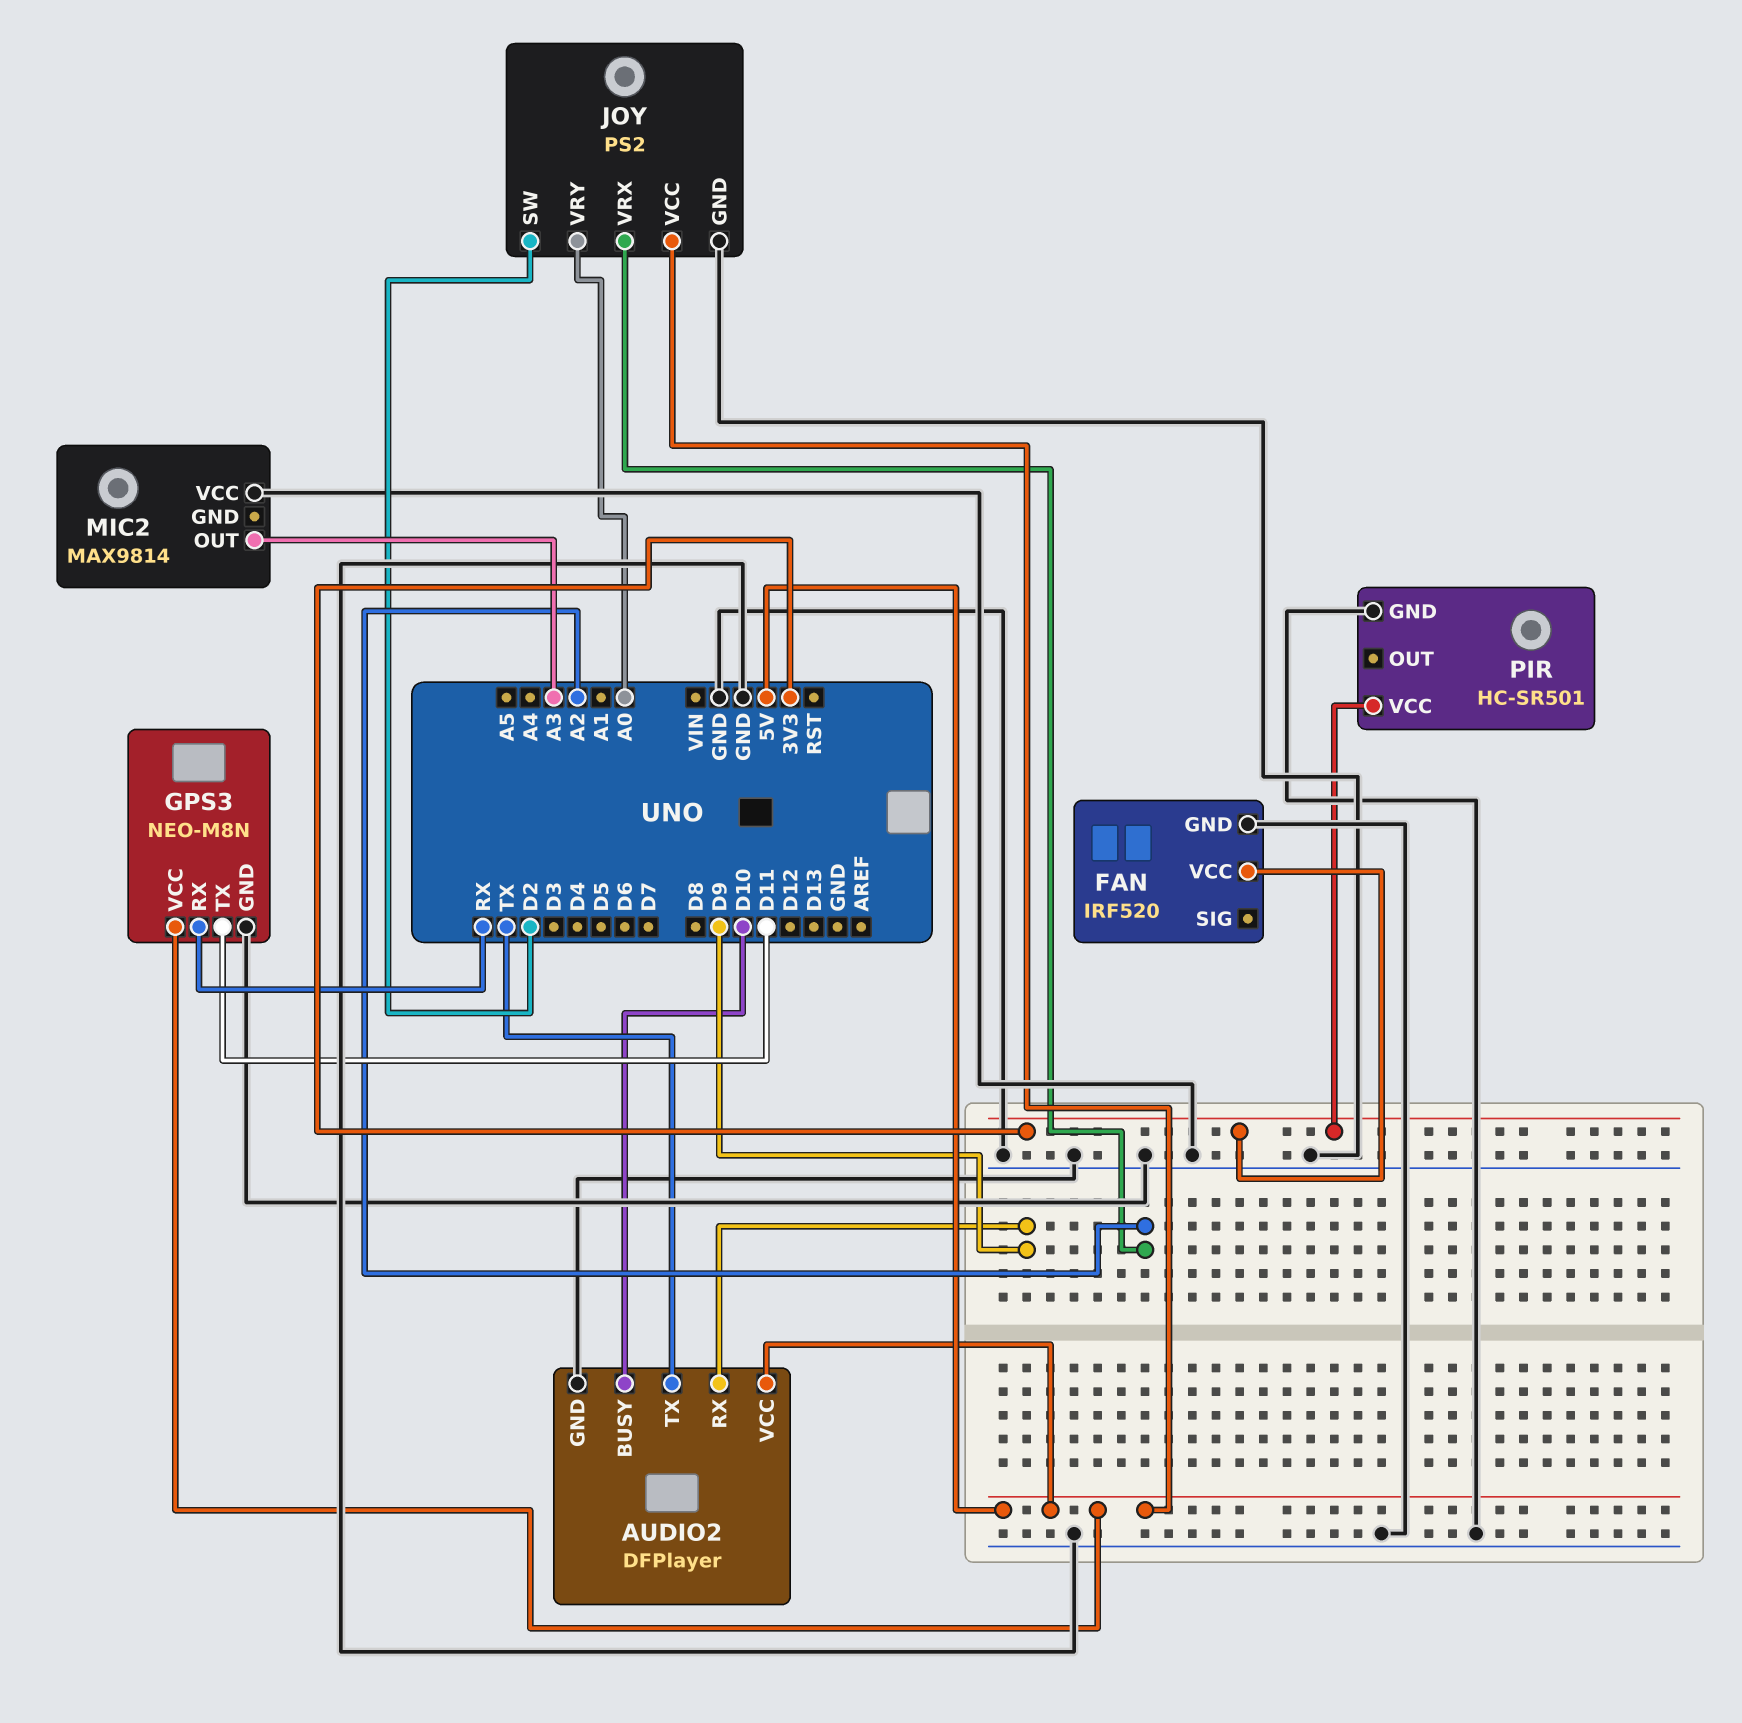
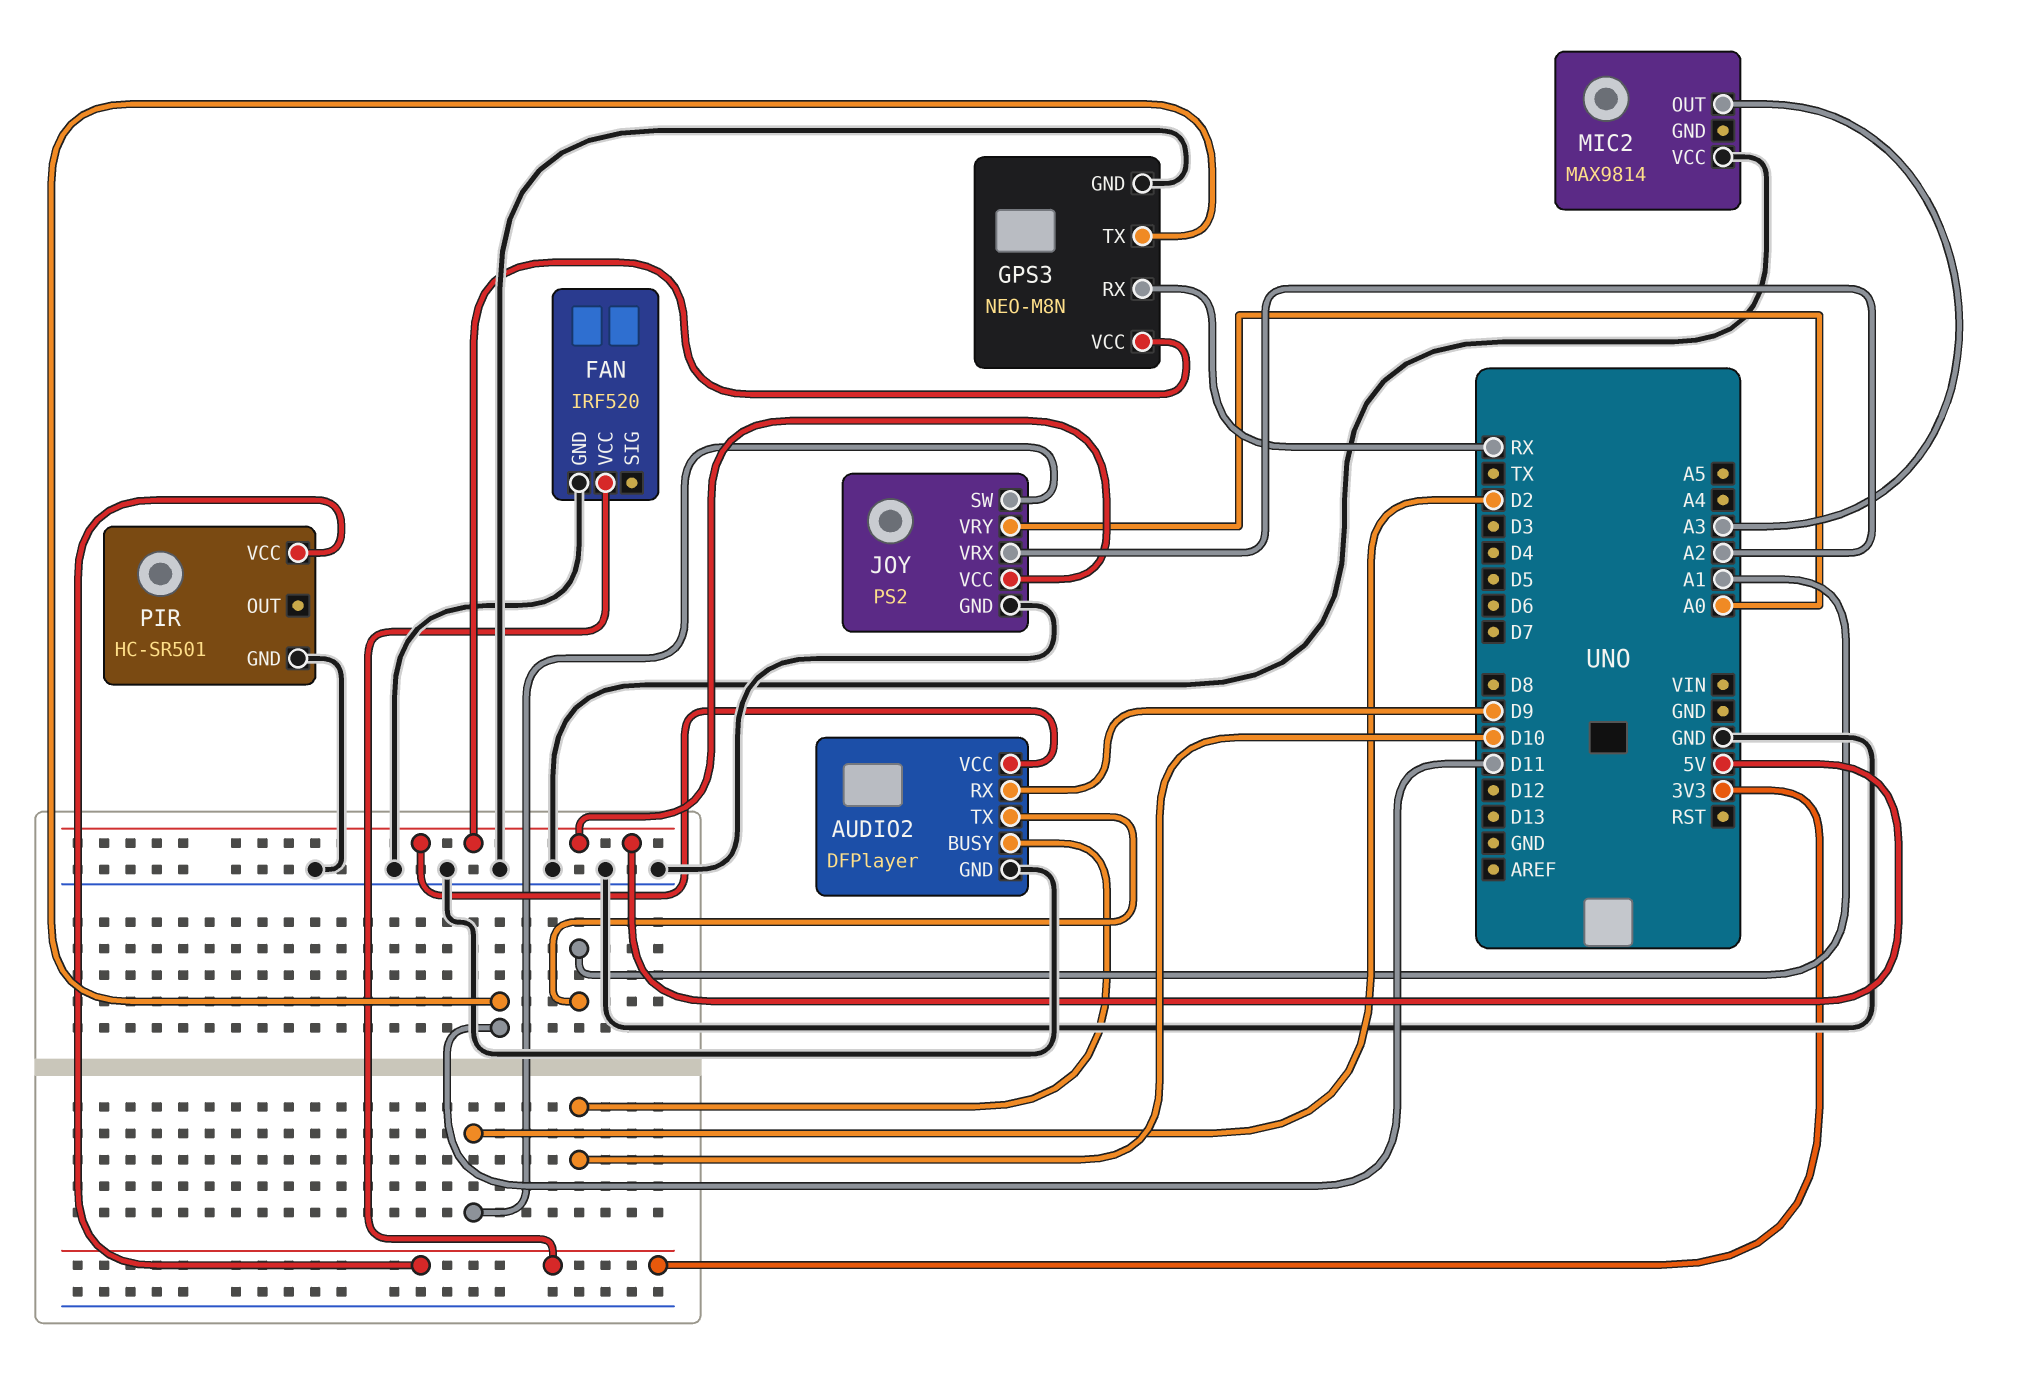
AUDIO2 pin TX: TX -> A1

